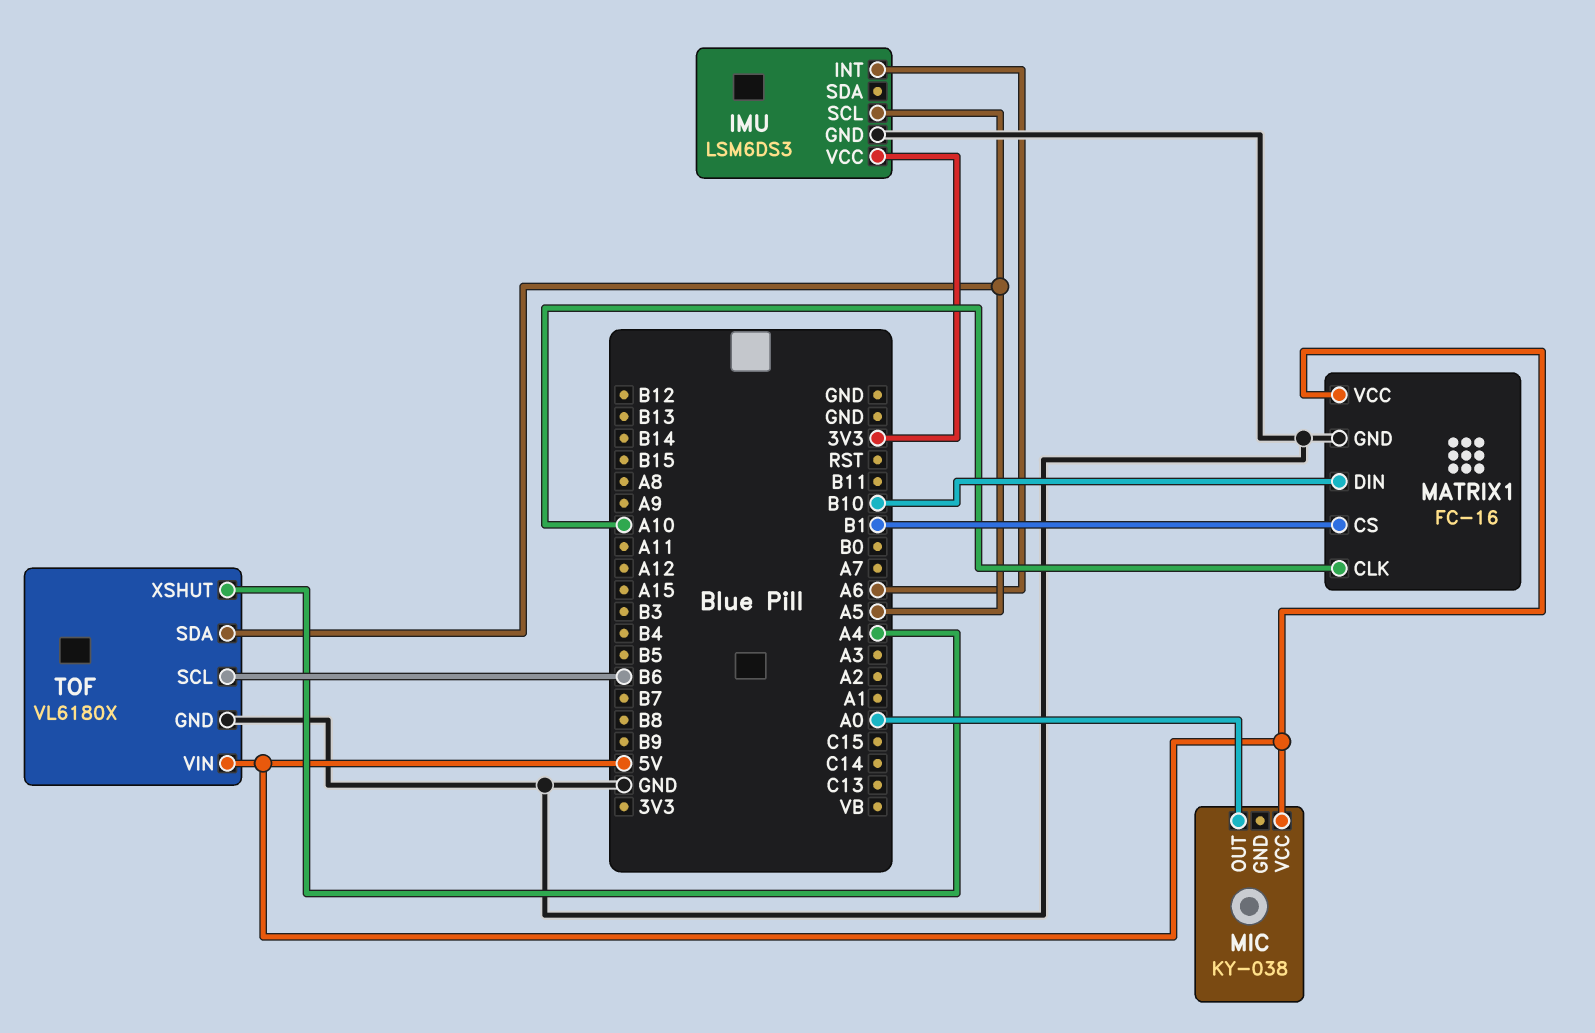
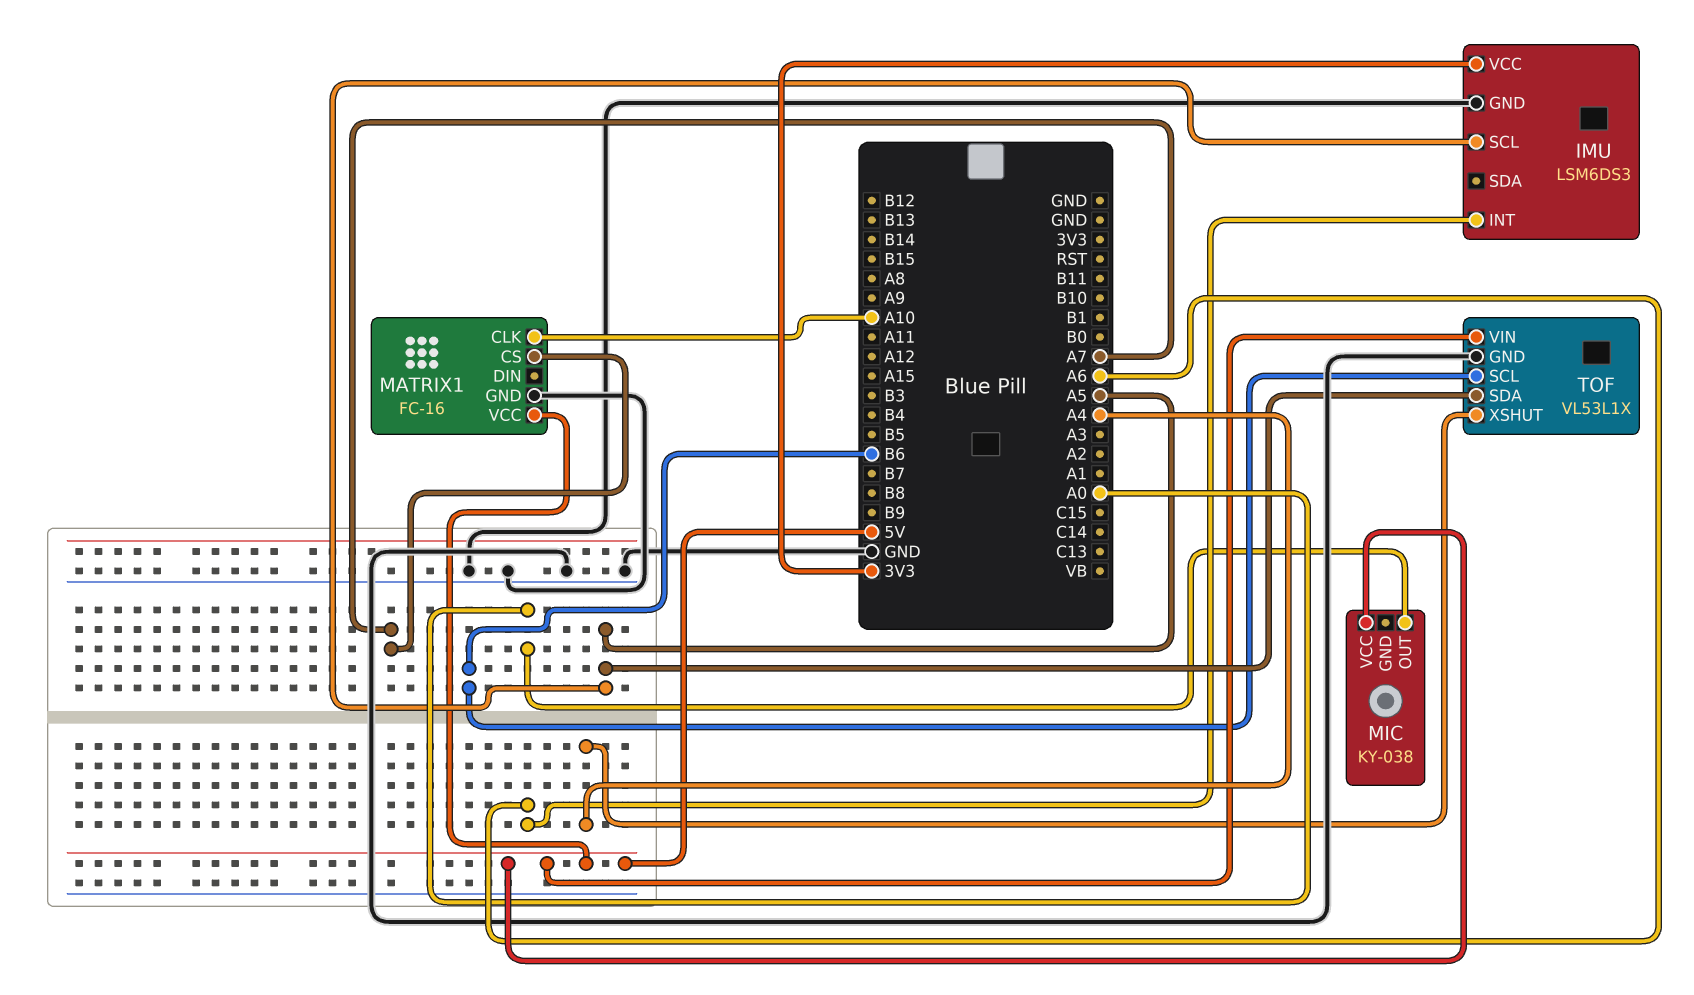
MATRIX1 pin CS: B1 -> A7
MATRIX1 pin DIN: B10 -> none
TOF: VL6180X -> VL53L1X

